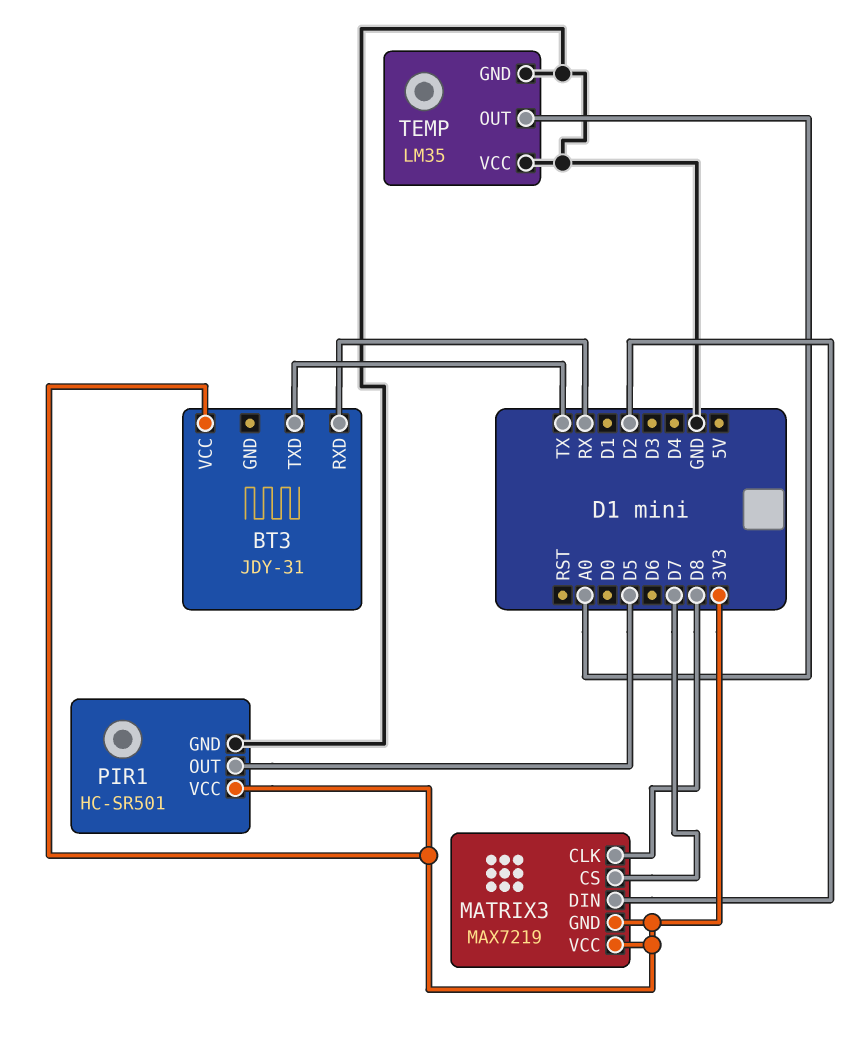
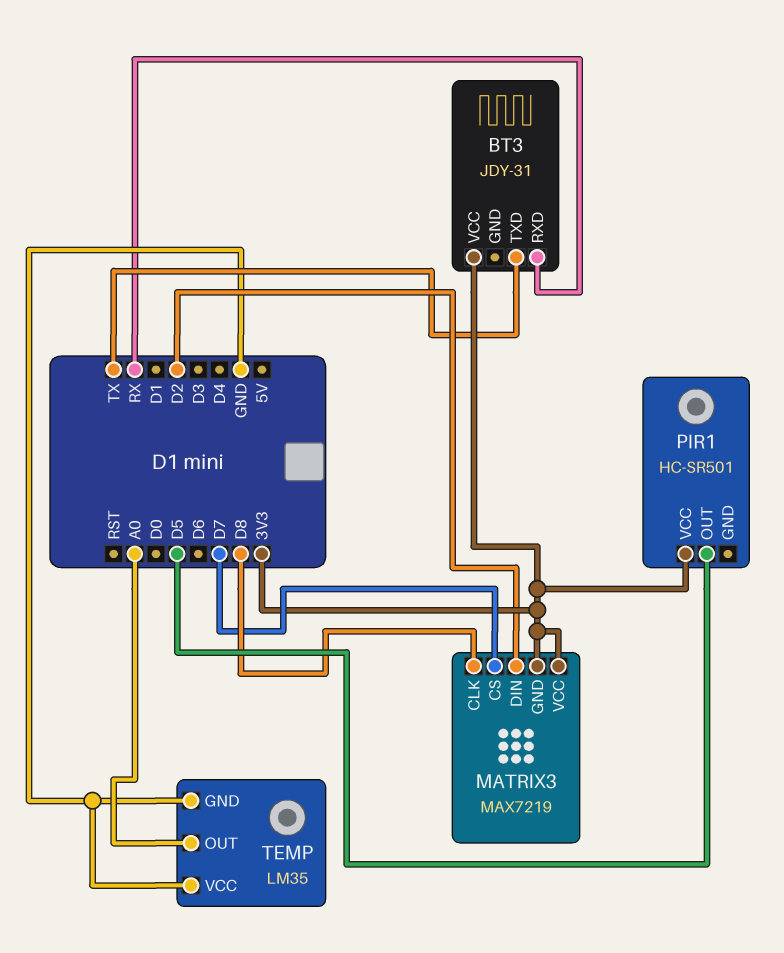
PIR1 pin GND: GND -> none

